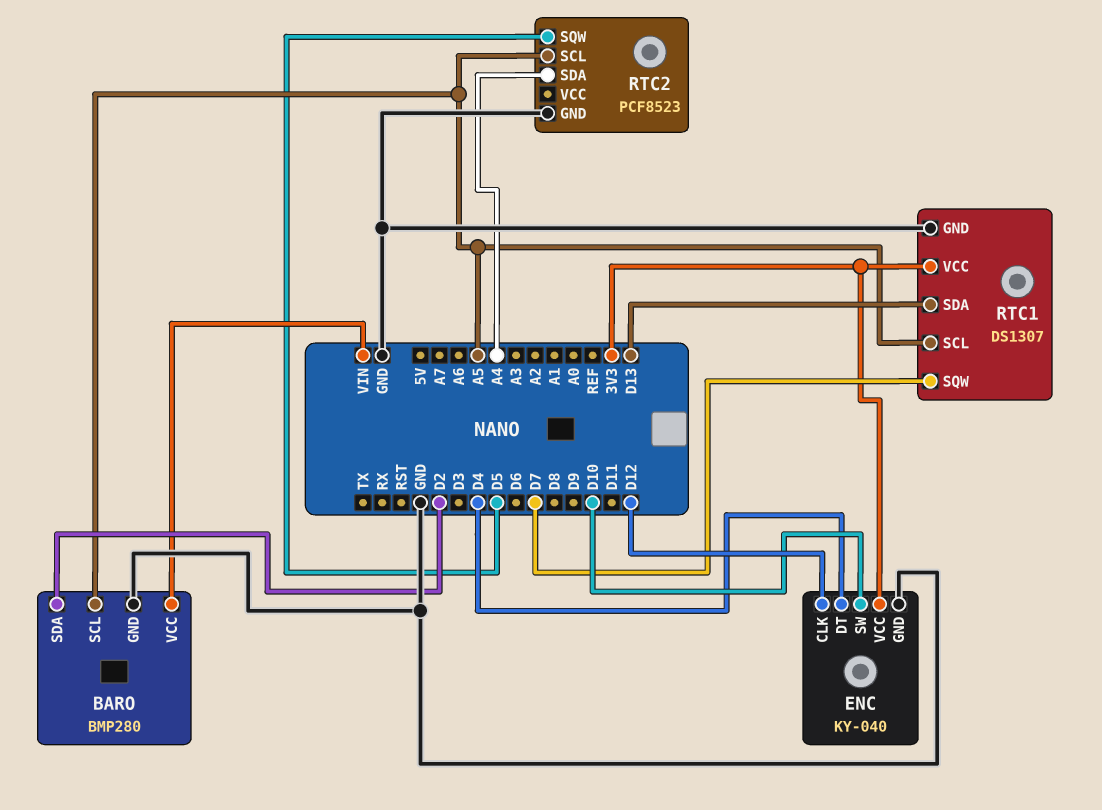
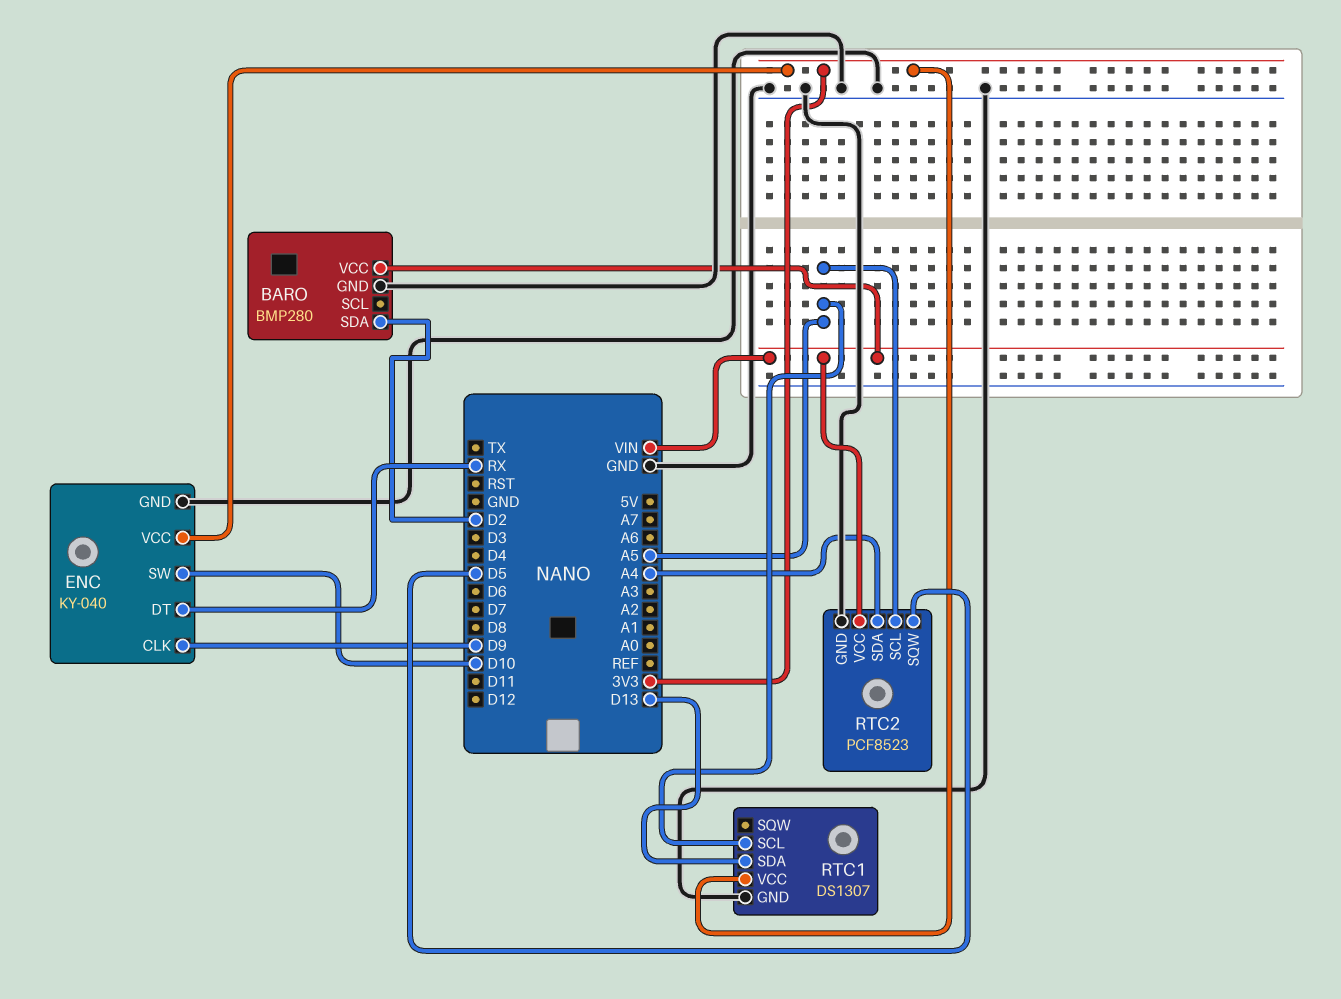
BARO pin SCL: A5 -> none
ENC pin CLK: D12 -> D9
ENC pin DT: D4 -> RX
RTC1 pin SQW: D7 -> none
RTC2 pin VCC: none -> VIN

